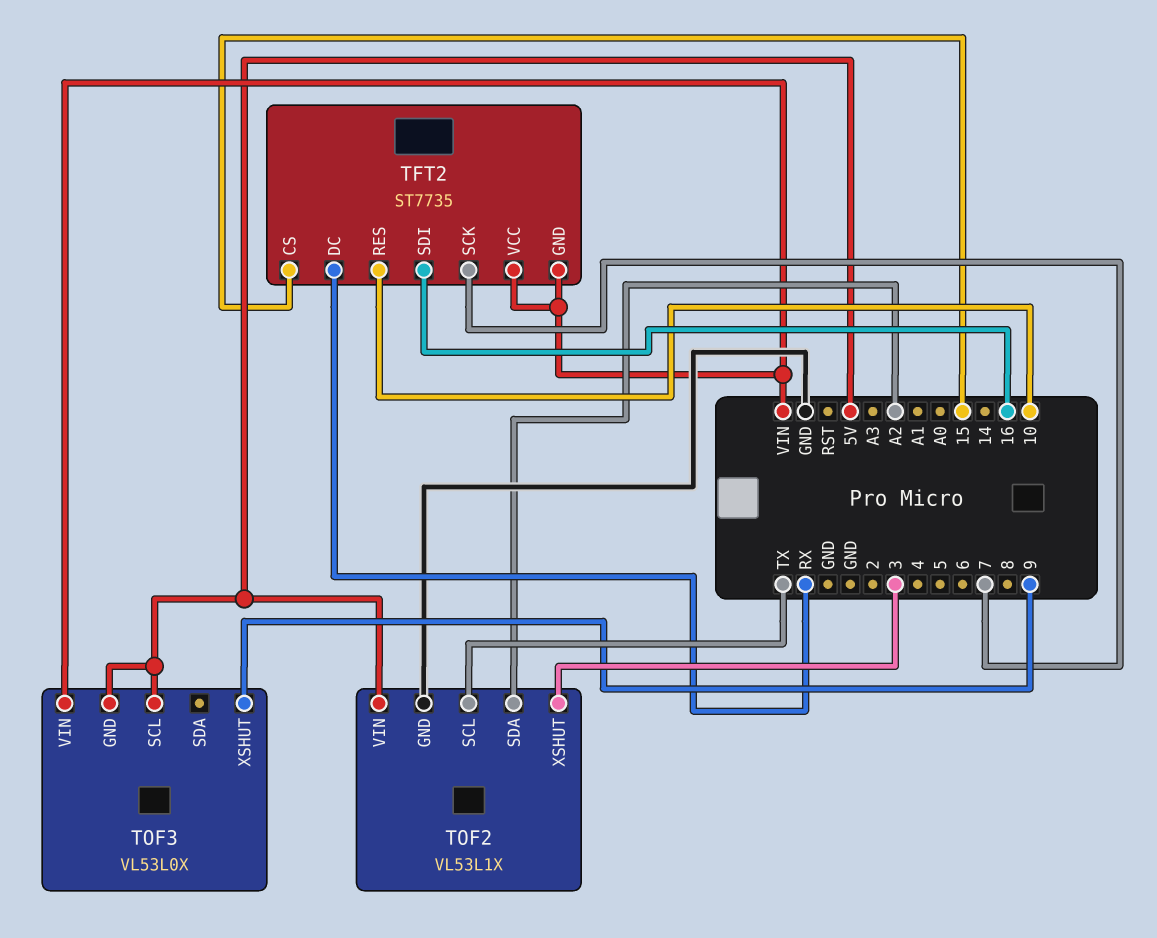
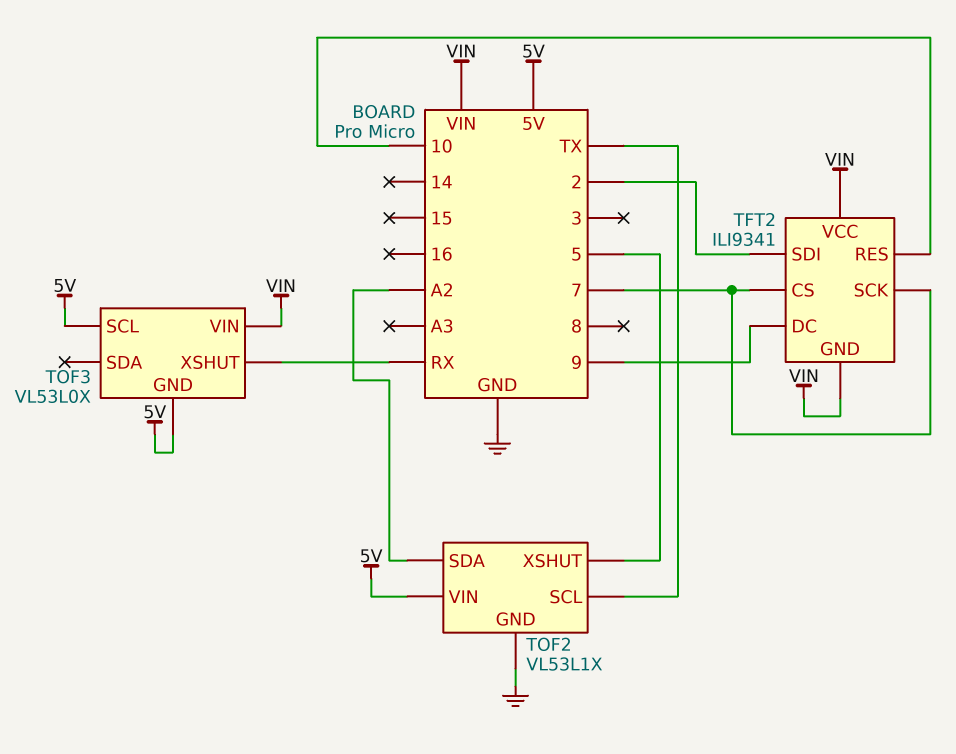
TFT2: ST7735 -> ILI9341
TFT2 pin CS: 15 -> 7
TFT2 pin DC: RX -> 9
TFT2 pin SDI: 16 -> 2
TOF2 pin XSHUT: 3 -> 5
TOF3 pin XSHUT: 9 -> RX

